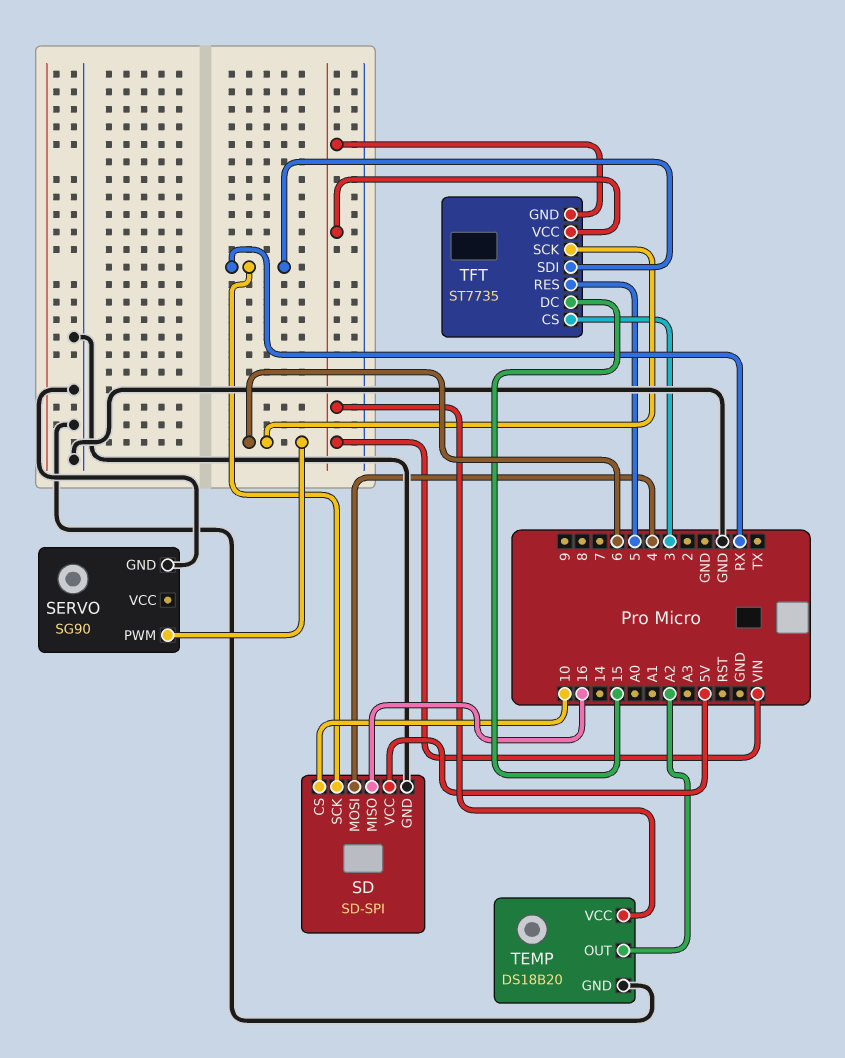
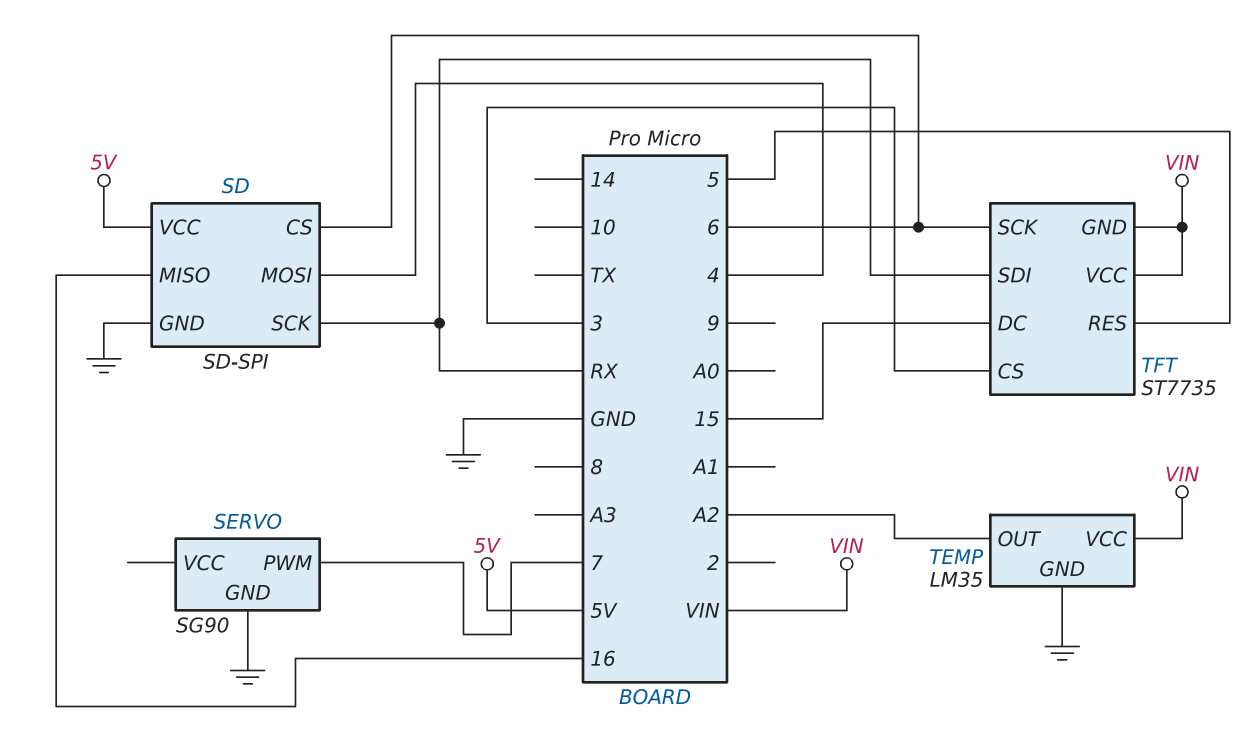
SD pin CS: 10 -> 6
SERVO pin PWM: 6 -> 7
TEMP: DS18B20 -> LM35

